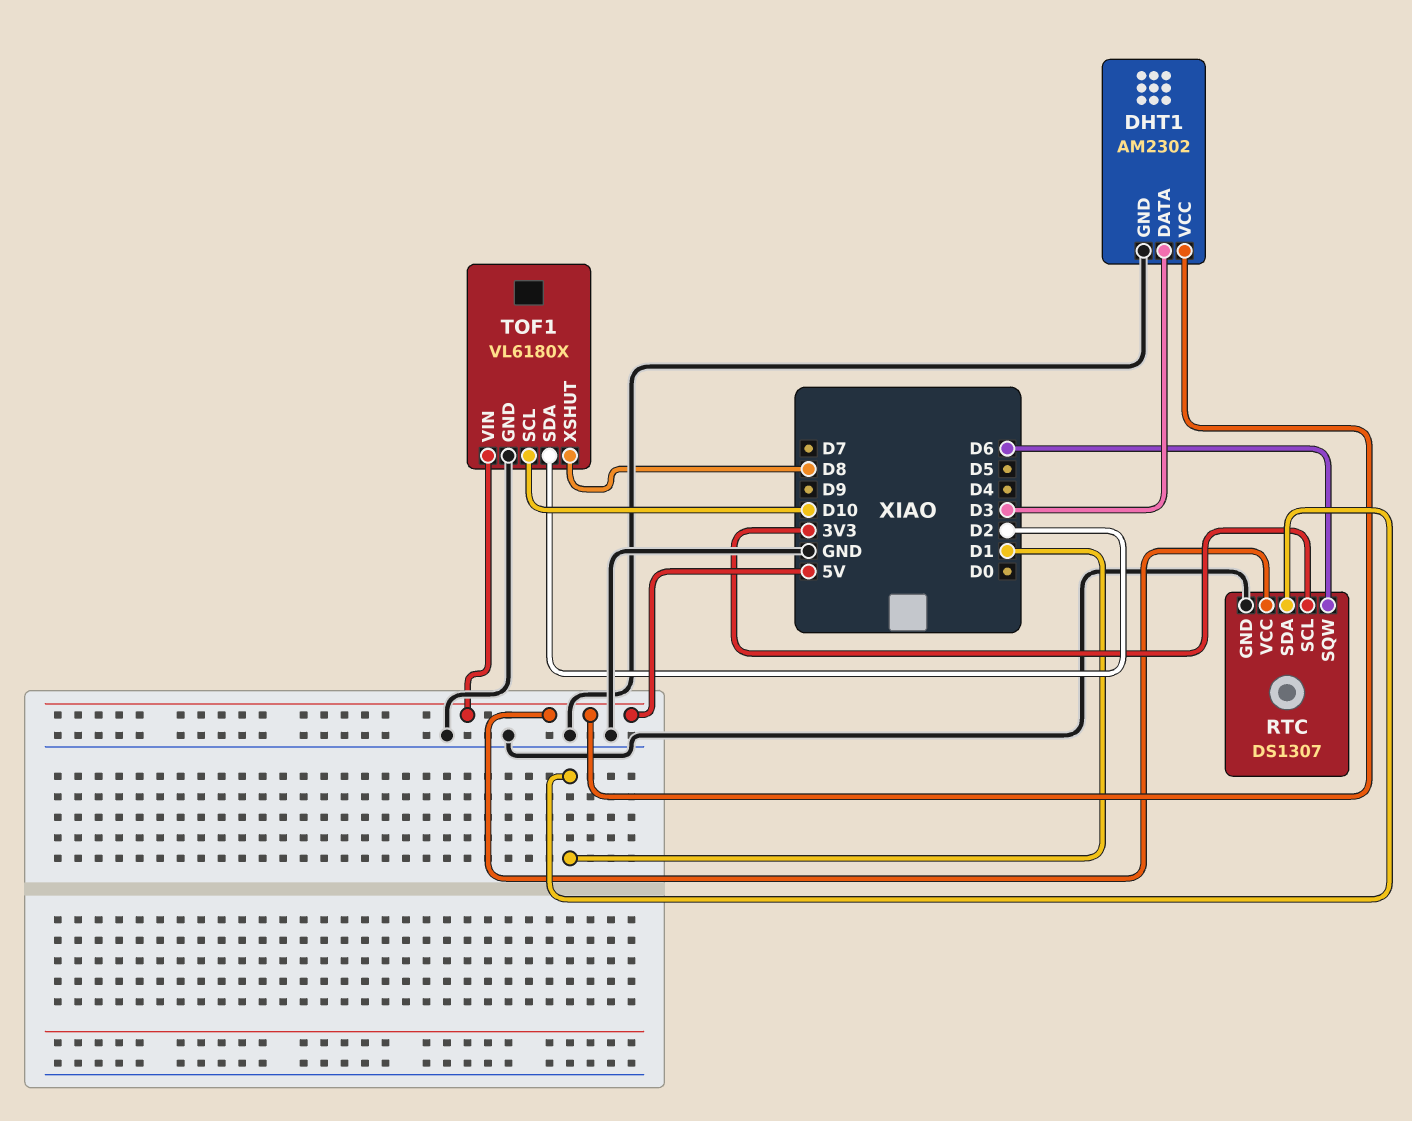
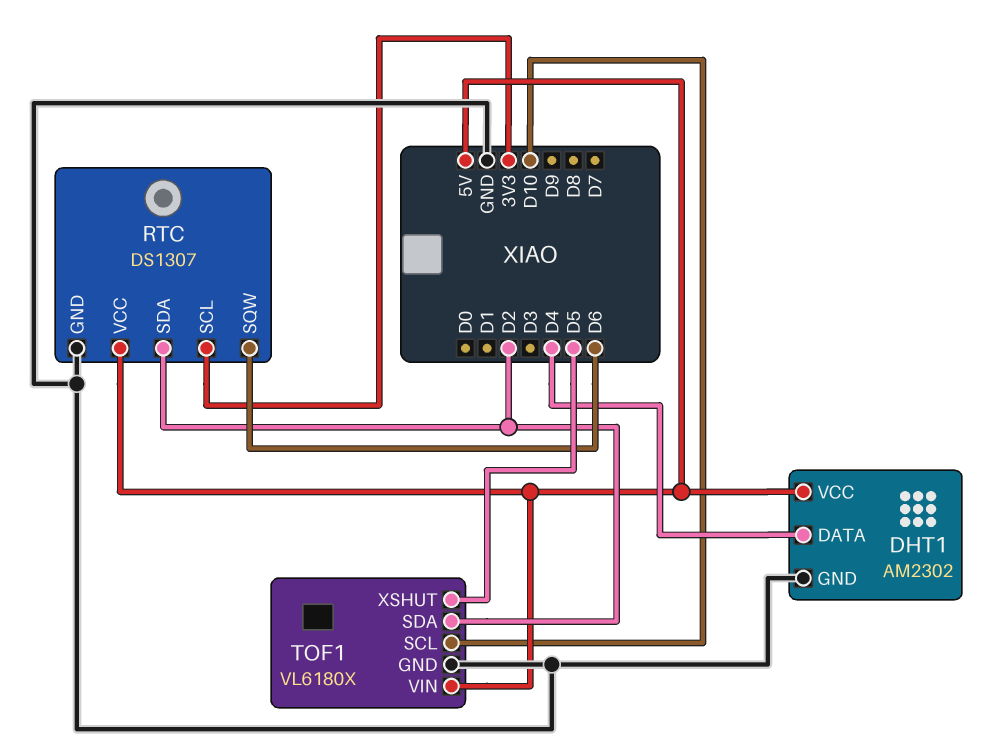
DHT1 pin DATA: D3 -> D4
RTC pin SDA: D1 -> D2
TOF1 pin XSHUT: D8 -> D5

